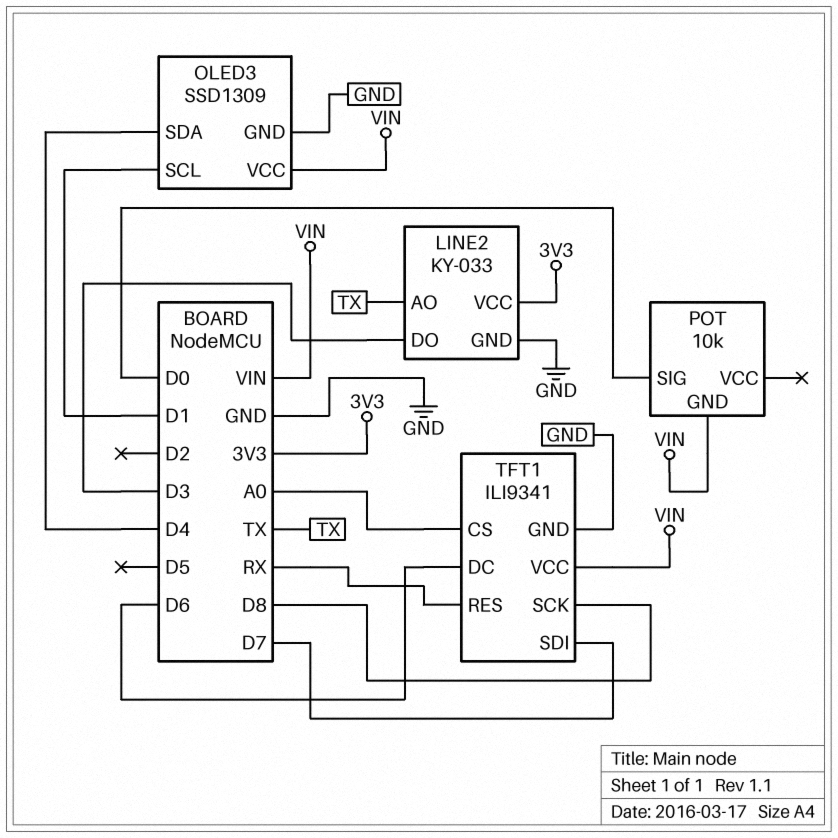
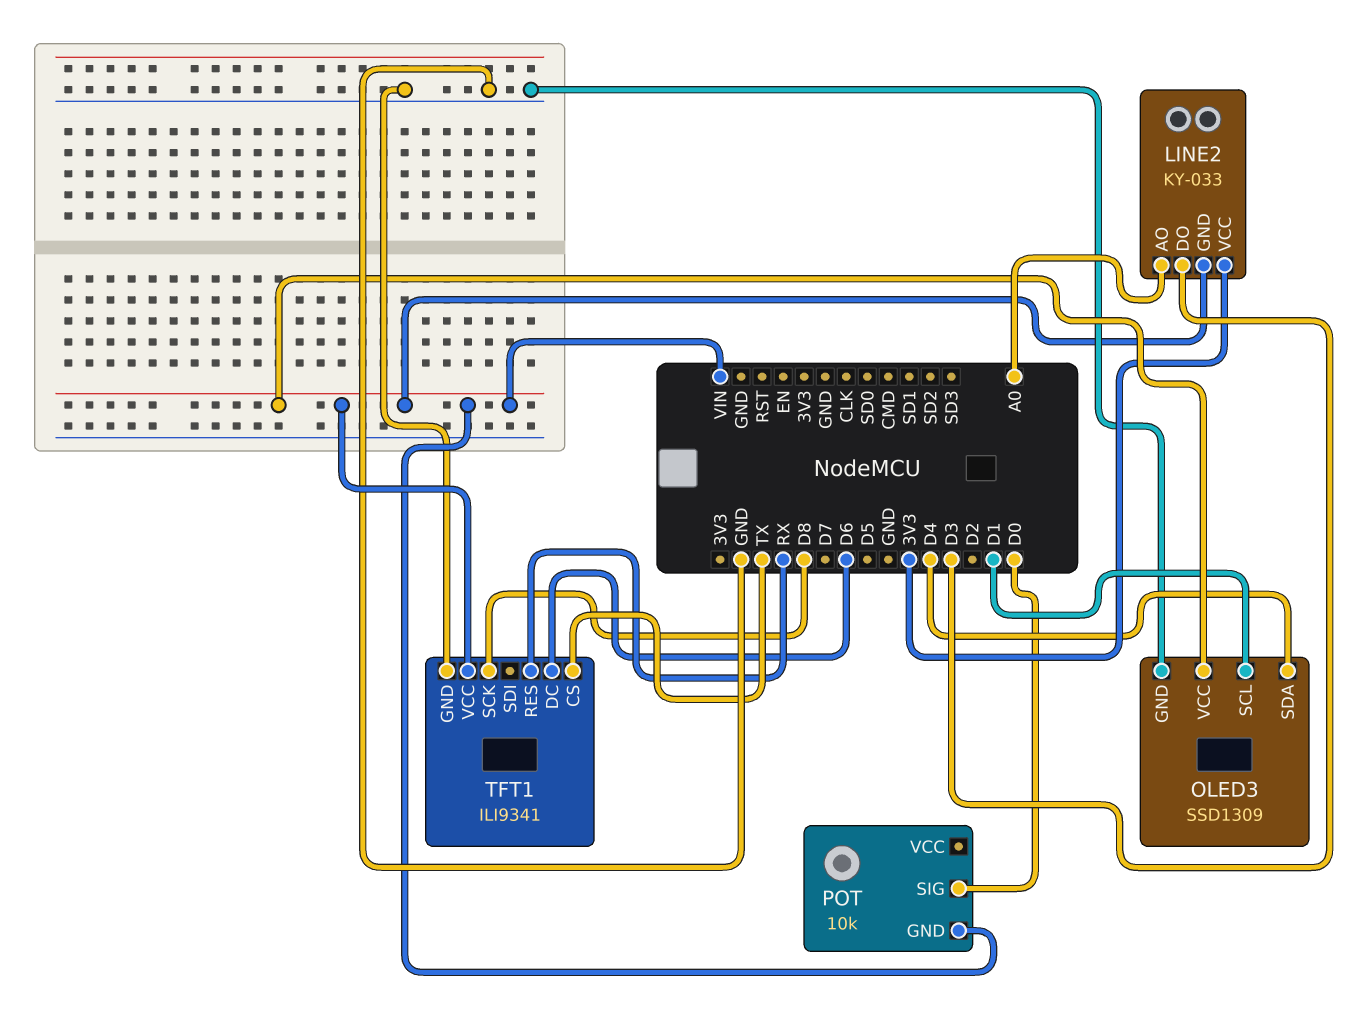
LINE2 pin AO: TX -> A0
LINE2 pin GND: GND -> VIN
TFT1 pin CS: A0 -> TX
TFT1 pin SDI: D7 -> none

